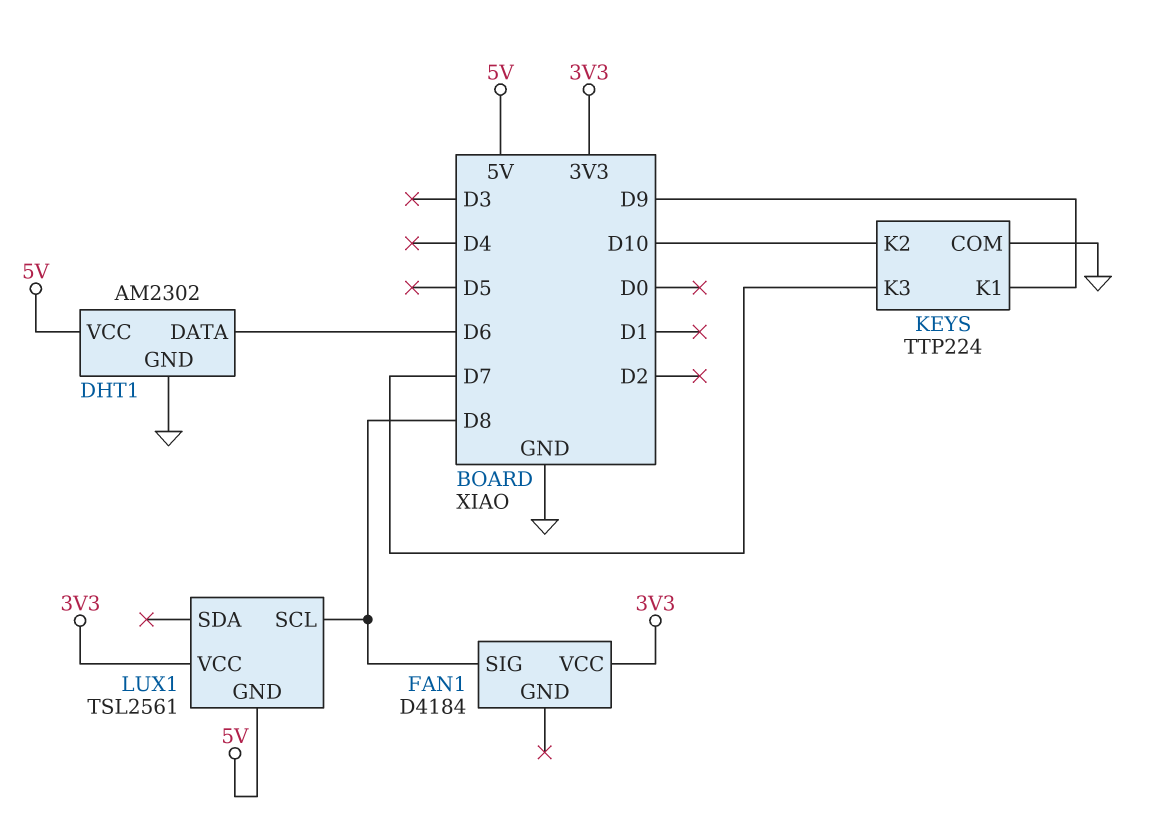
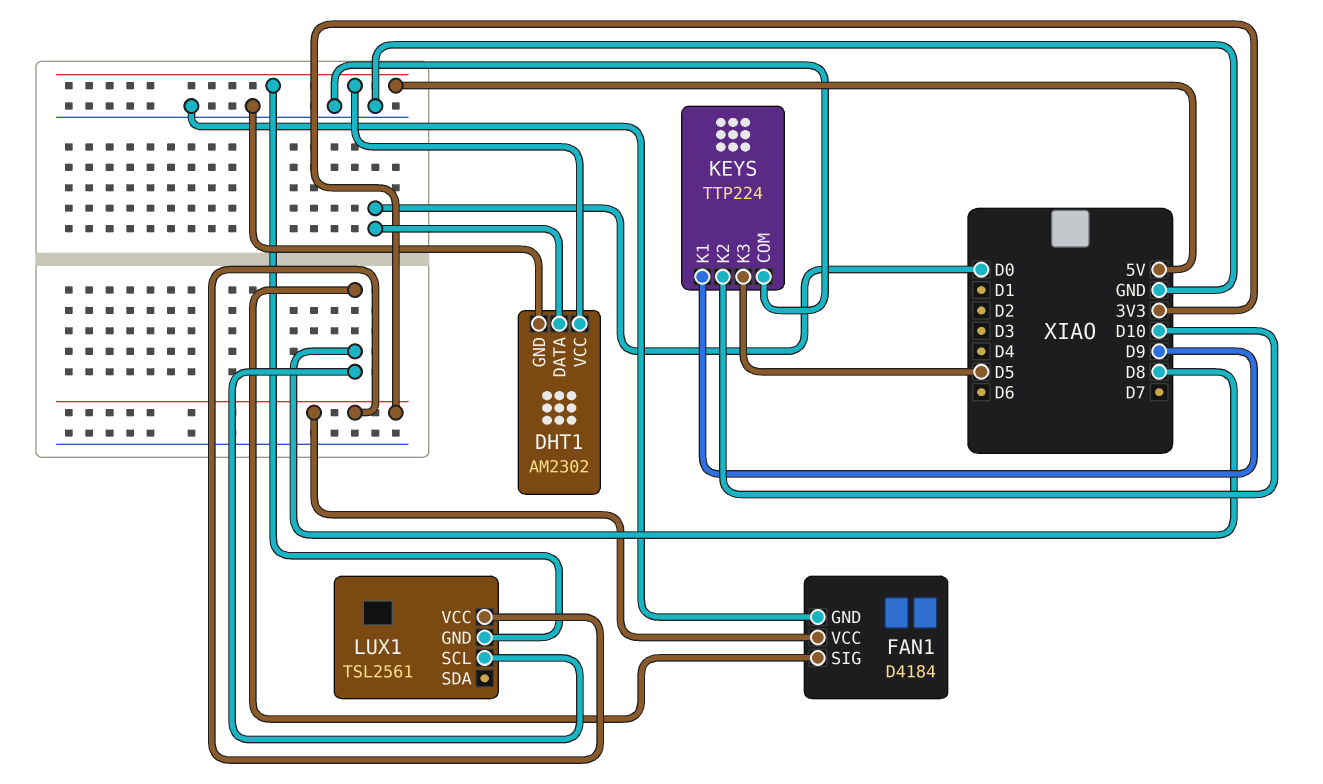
DHT1 pin DATA: D6 -> D0
FAN1 pin GND: none -> GND
KEYS pin K3: D7 -> D5

